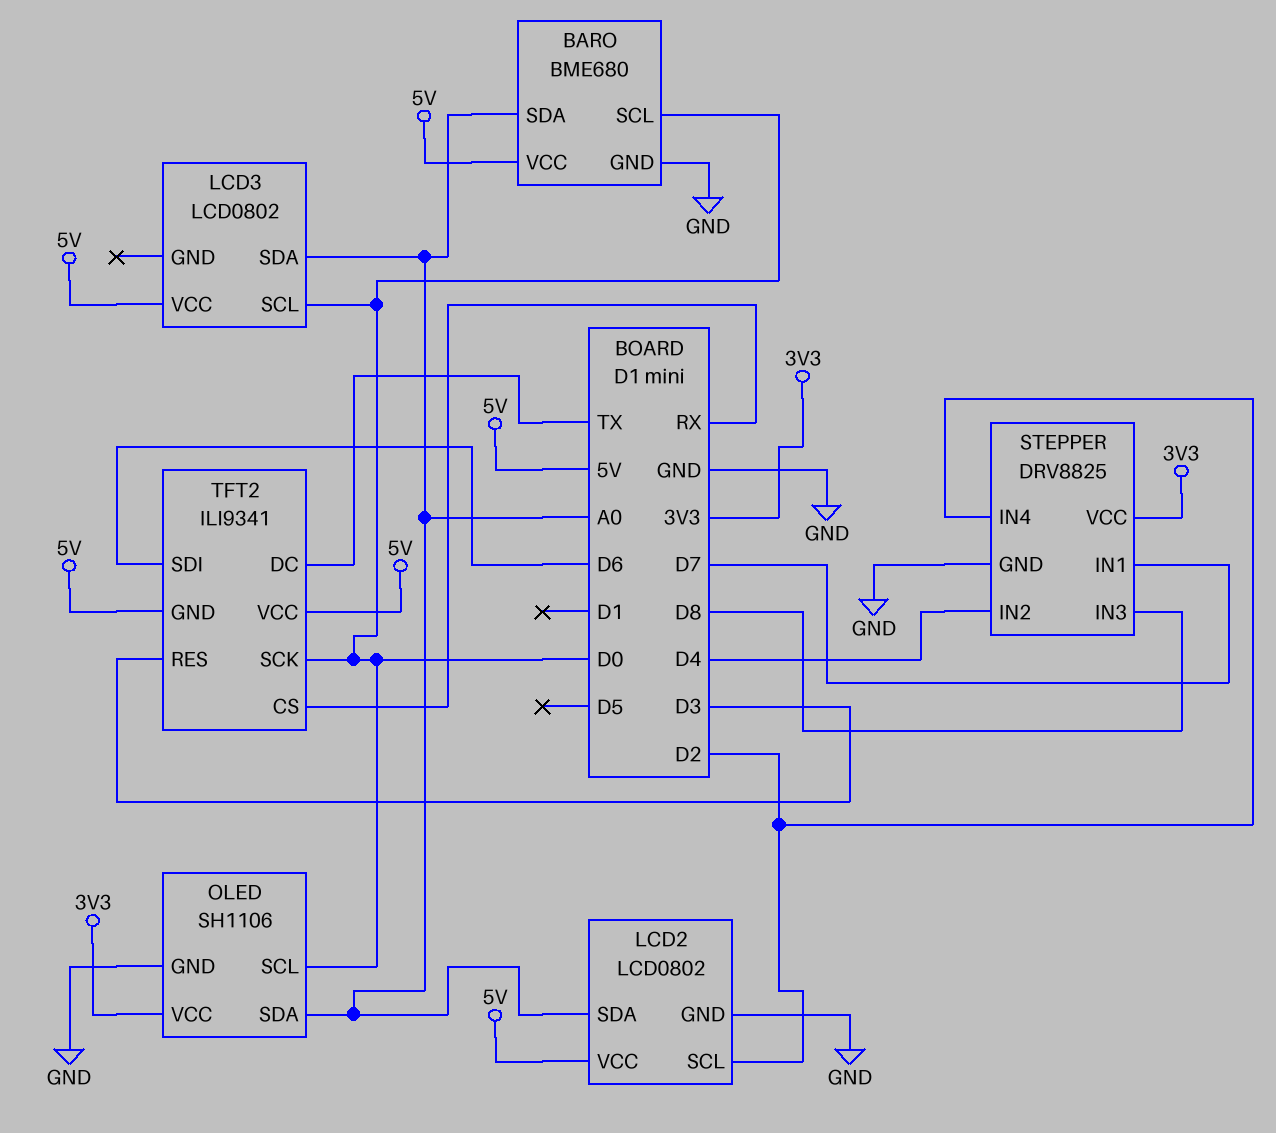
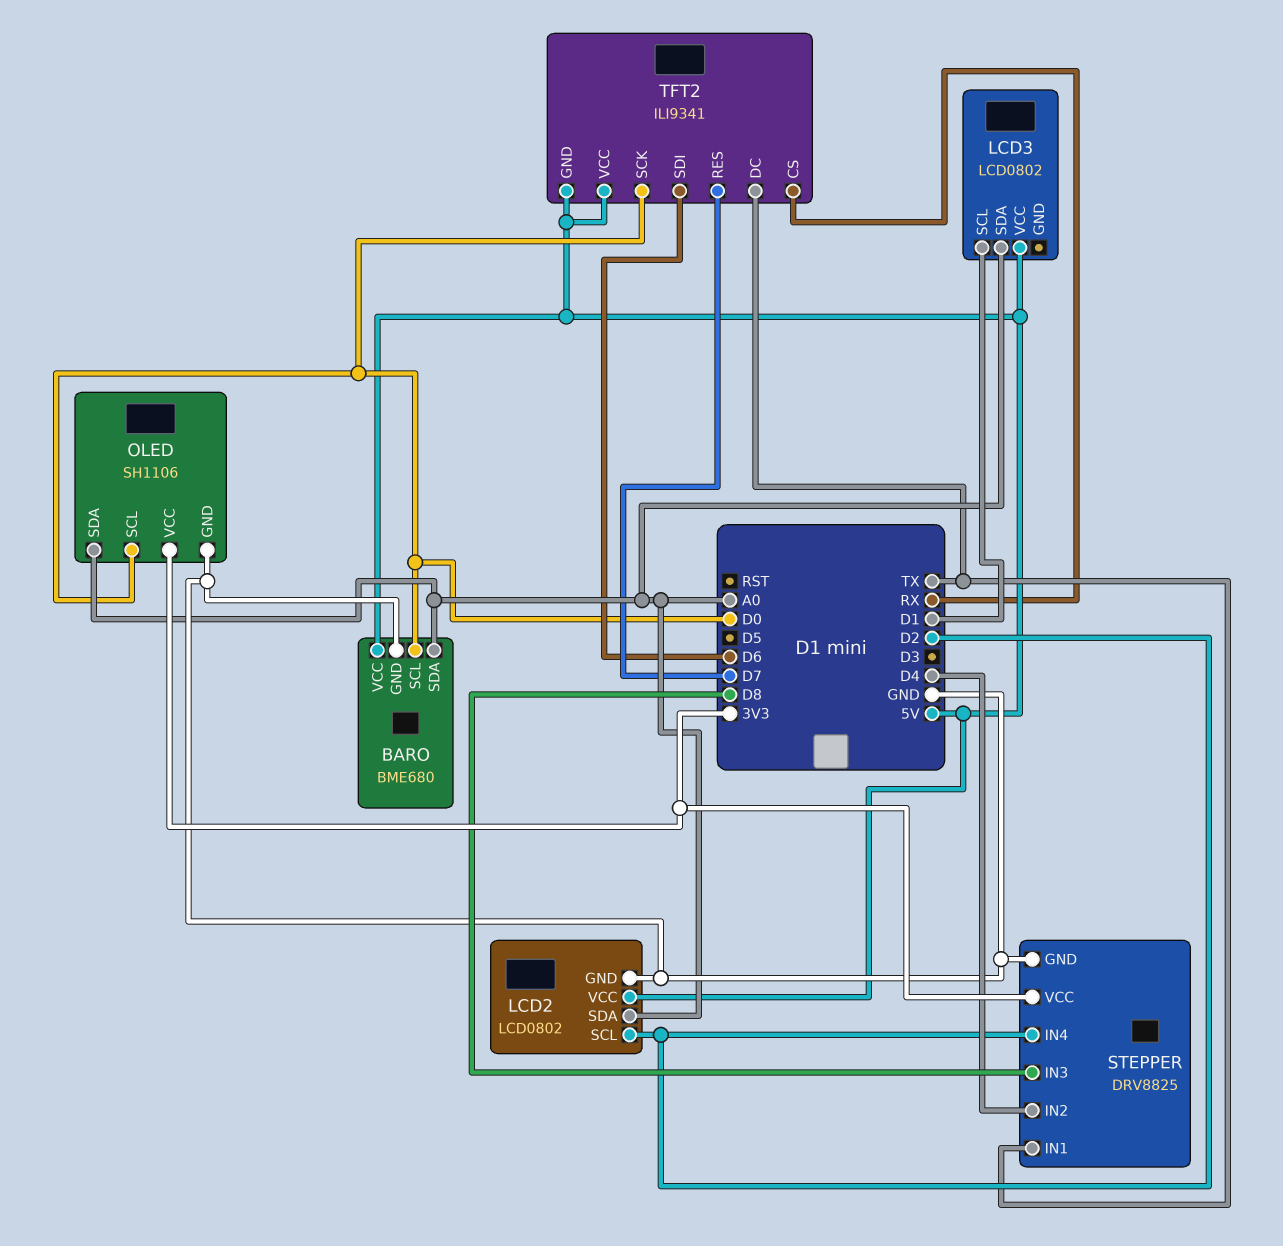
LCD3 pin SCL: D0 -> D1
STEPPER pin IN1: D7 -> TX
TFT2 pin RES: D3 -> D7

